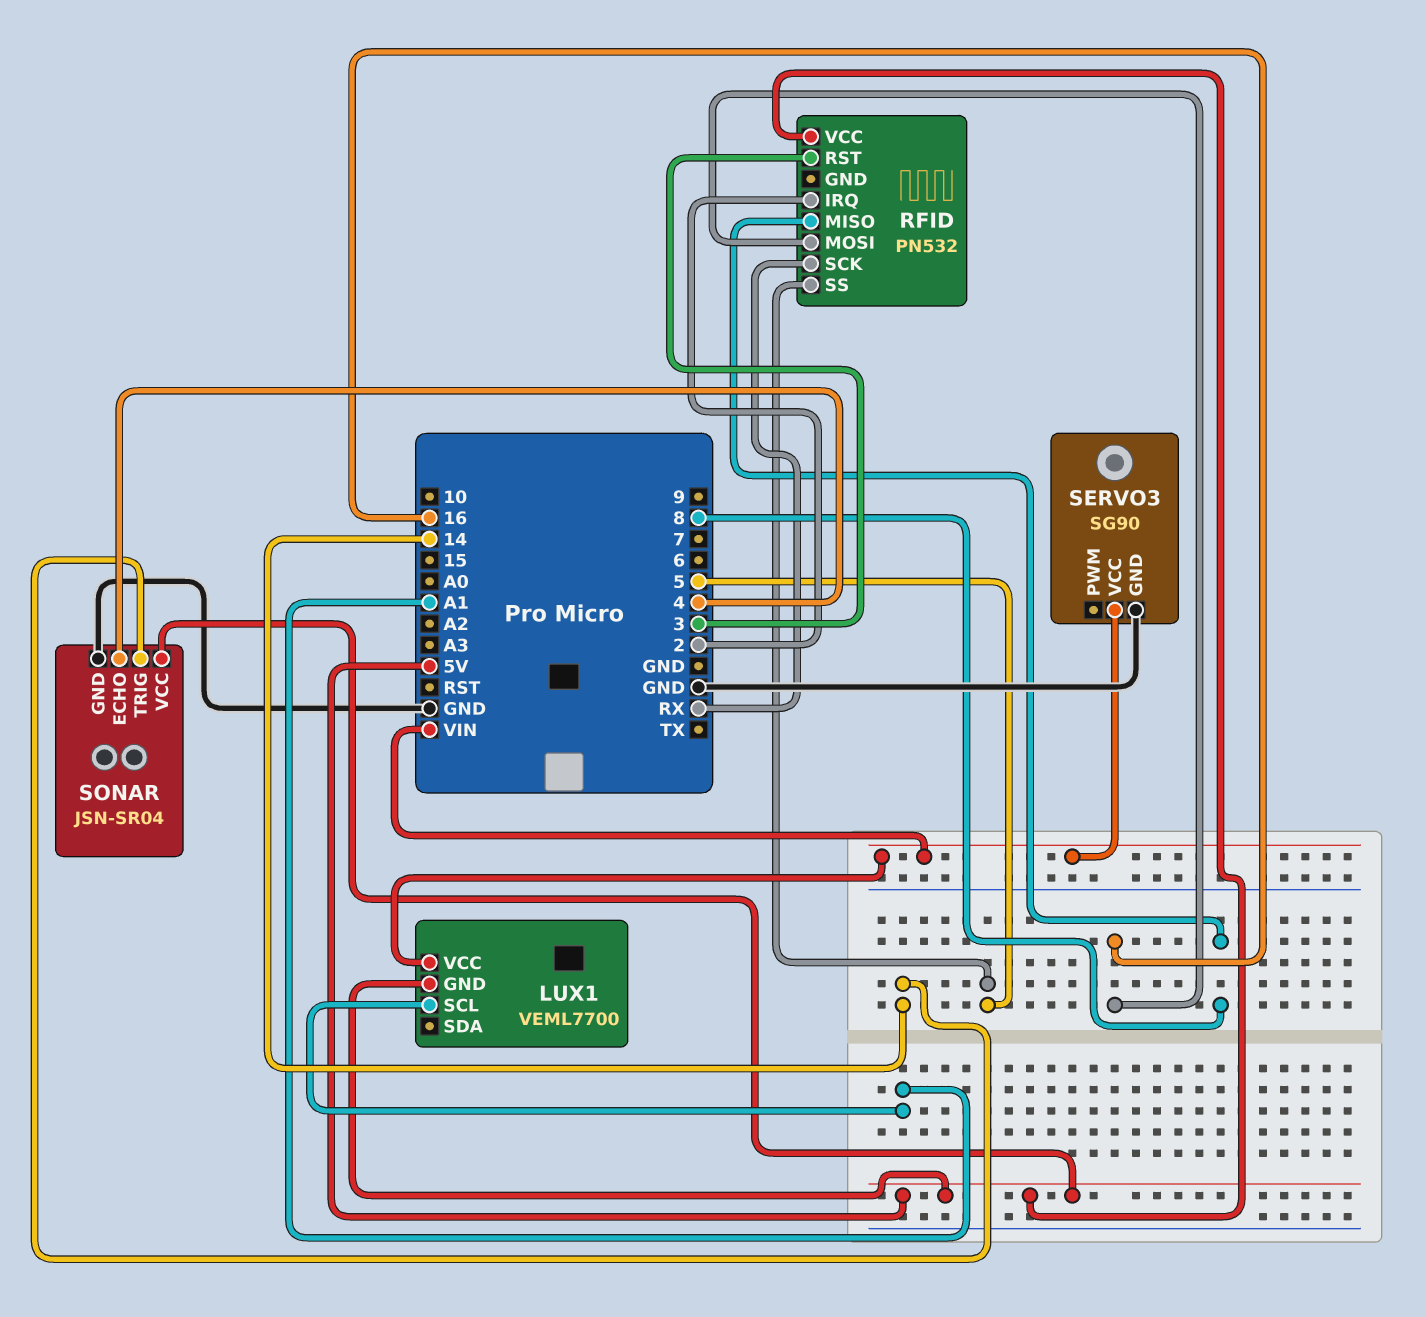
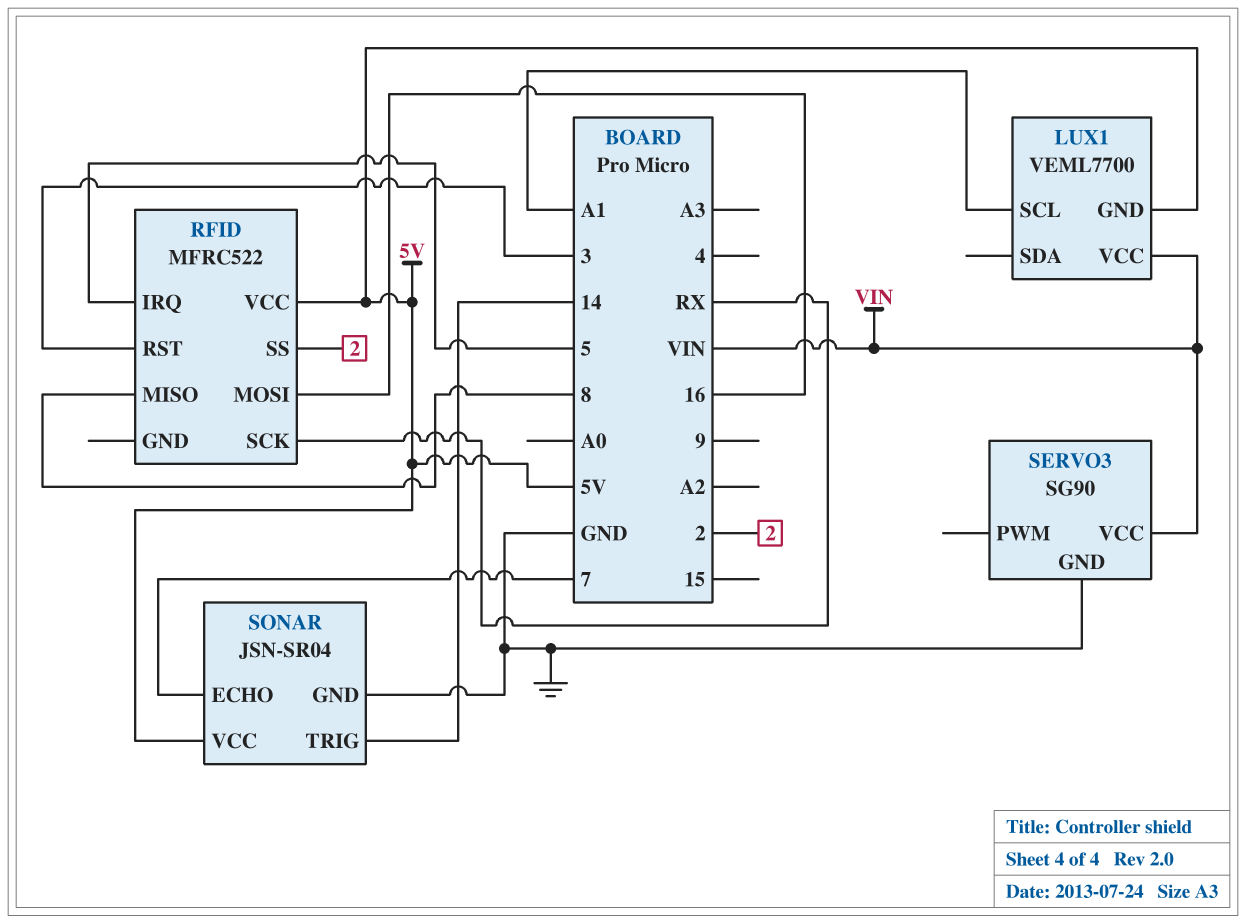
RFID: PN532 -> MFRC522
RFID pin IRQ: 2 -> 5
RFID pin SS: 5 -> 2
SONAR pin ECHO: 4 -> 7

